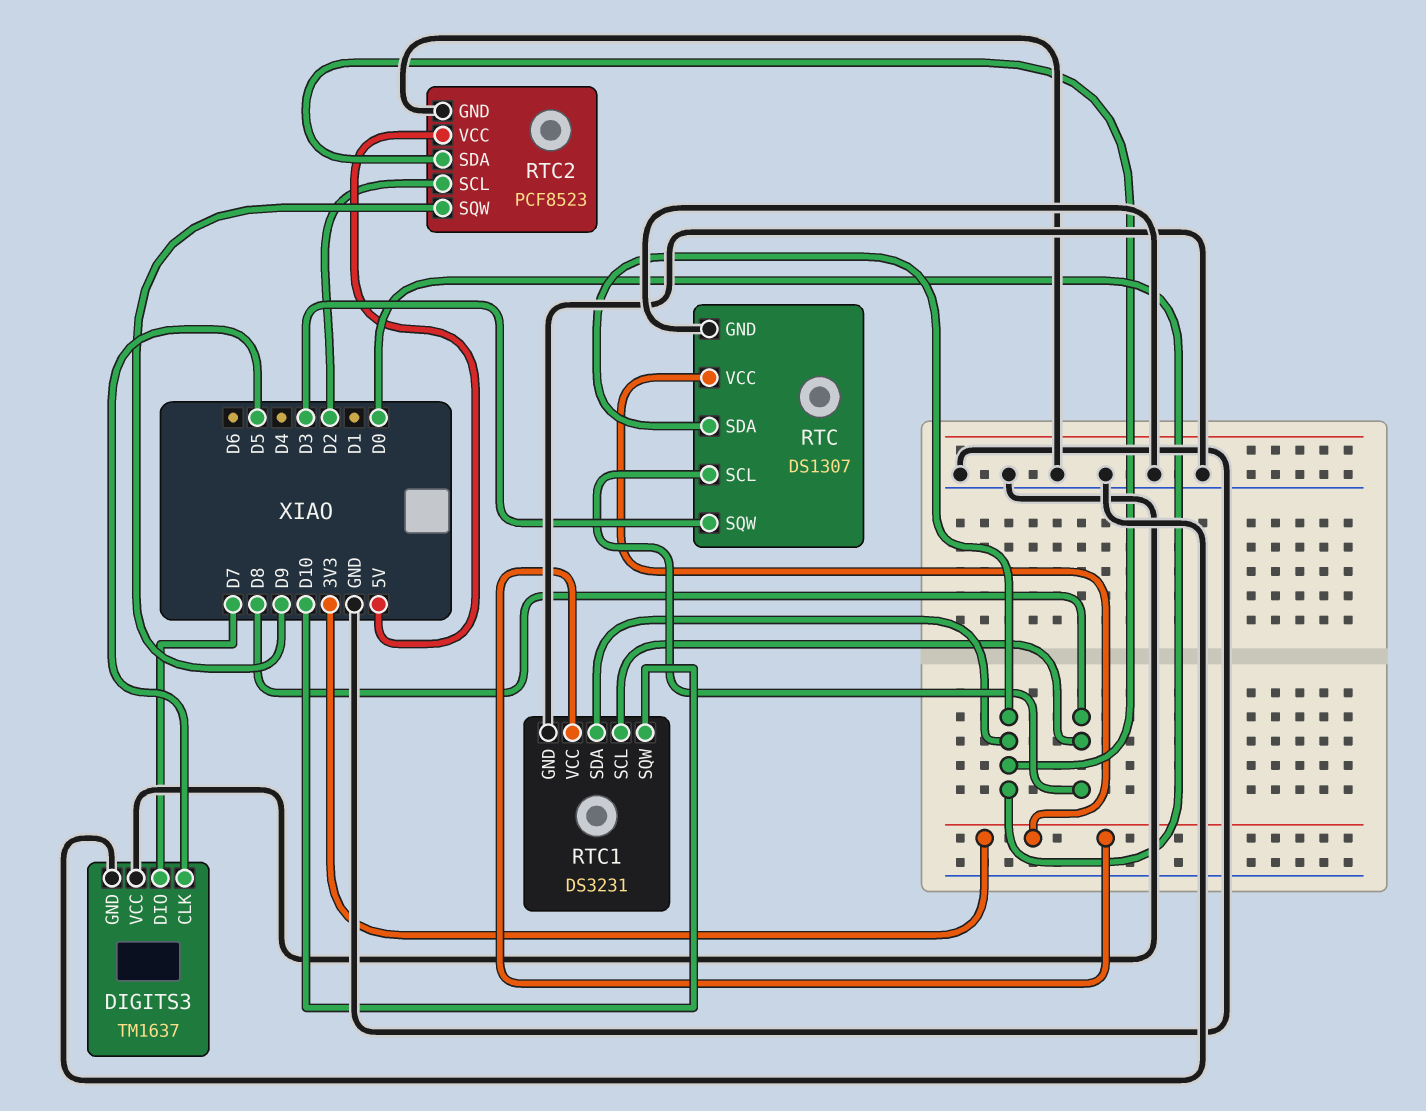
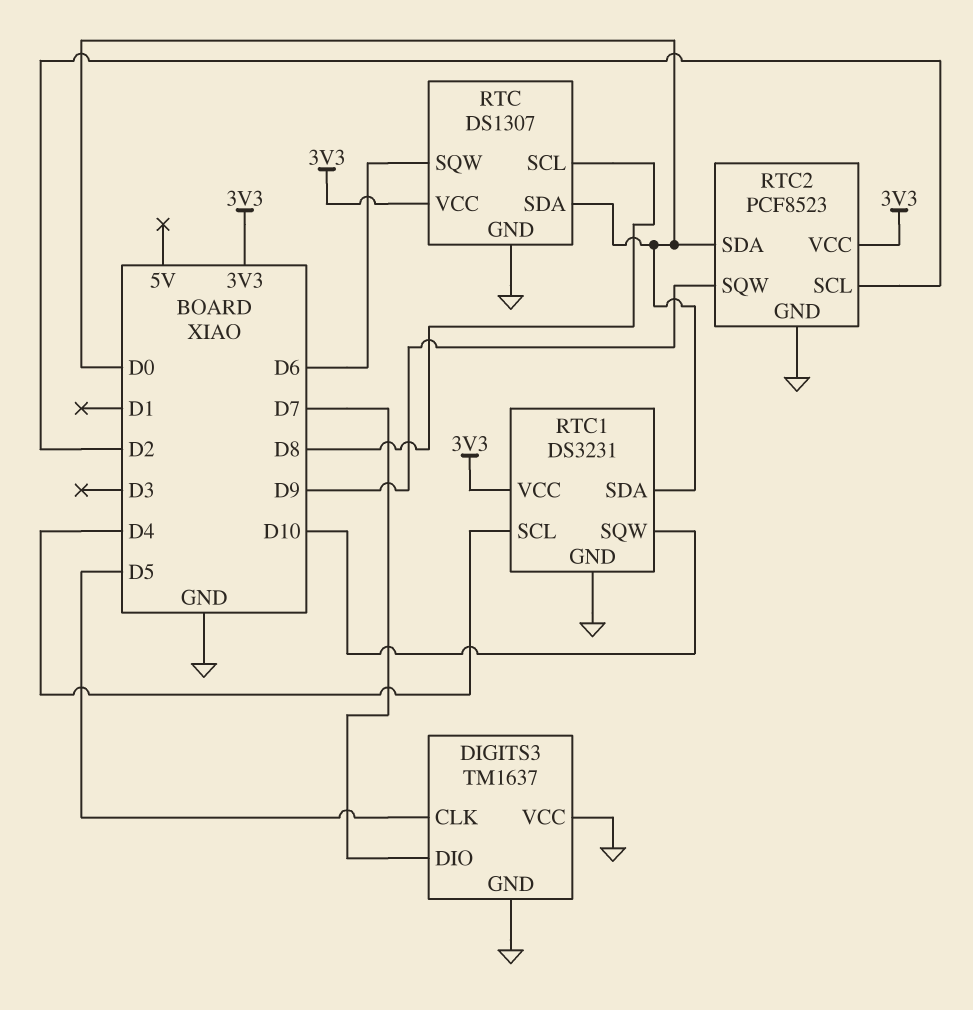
RTC pin SQW: D3 -> D6
RTC1 pin SCL: D8 -> D4
RTC2 pin VCC: 5V -> 3V3

